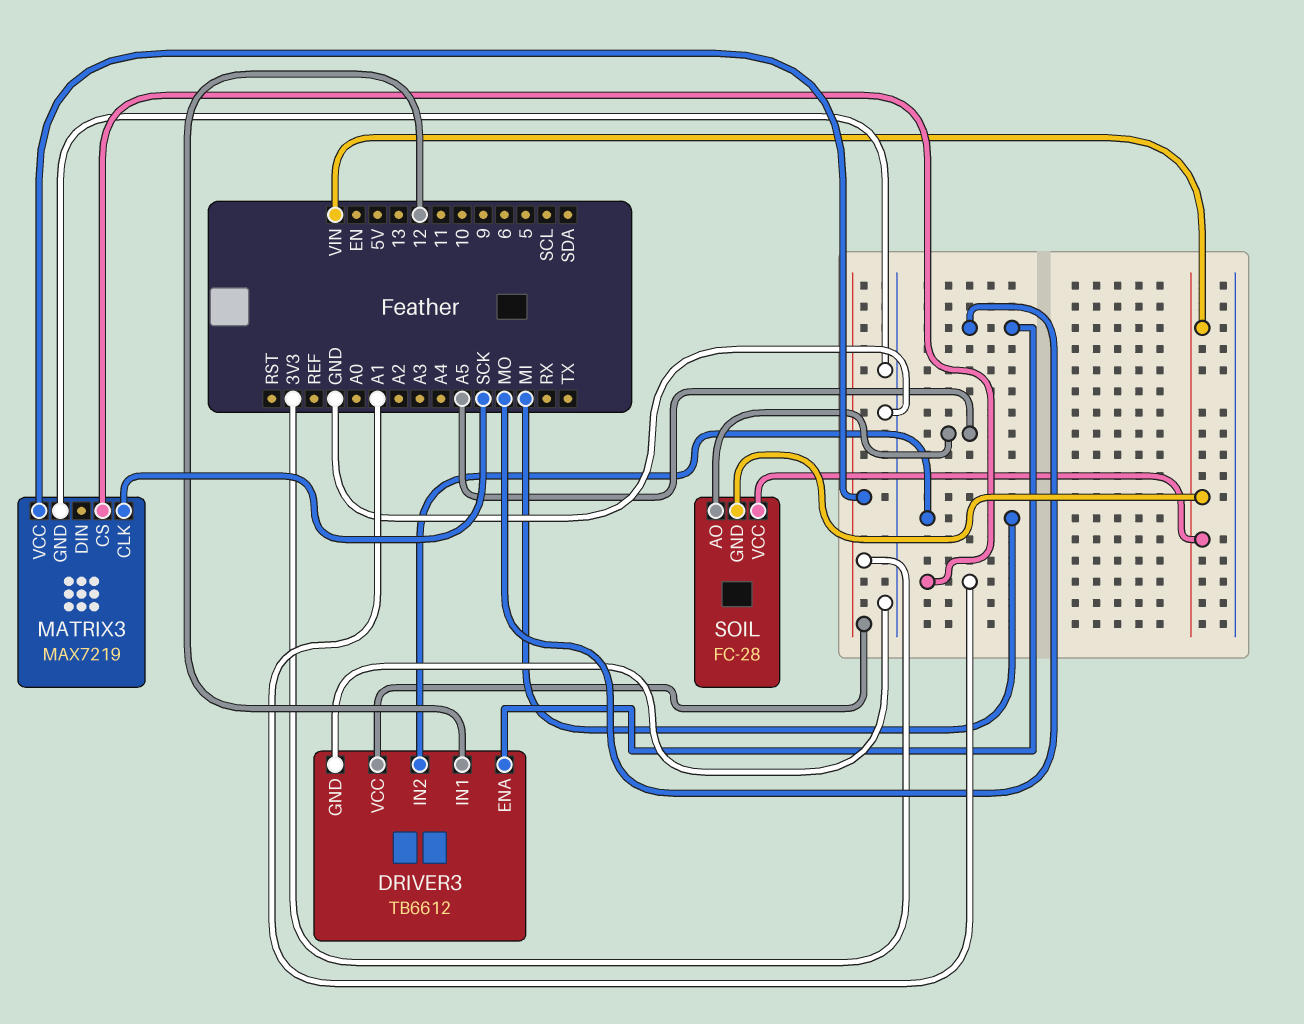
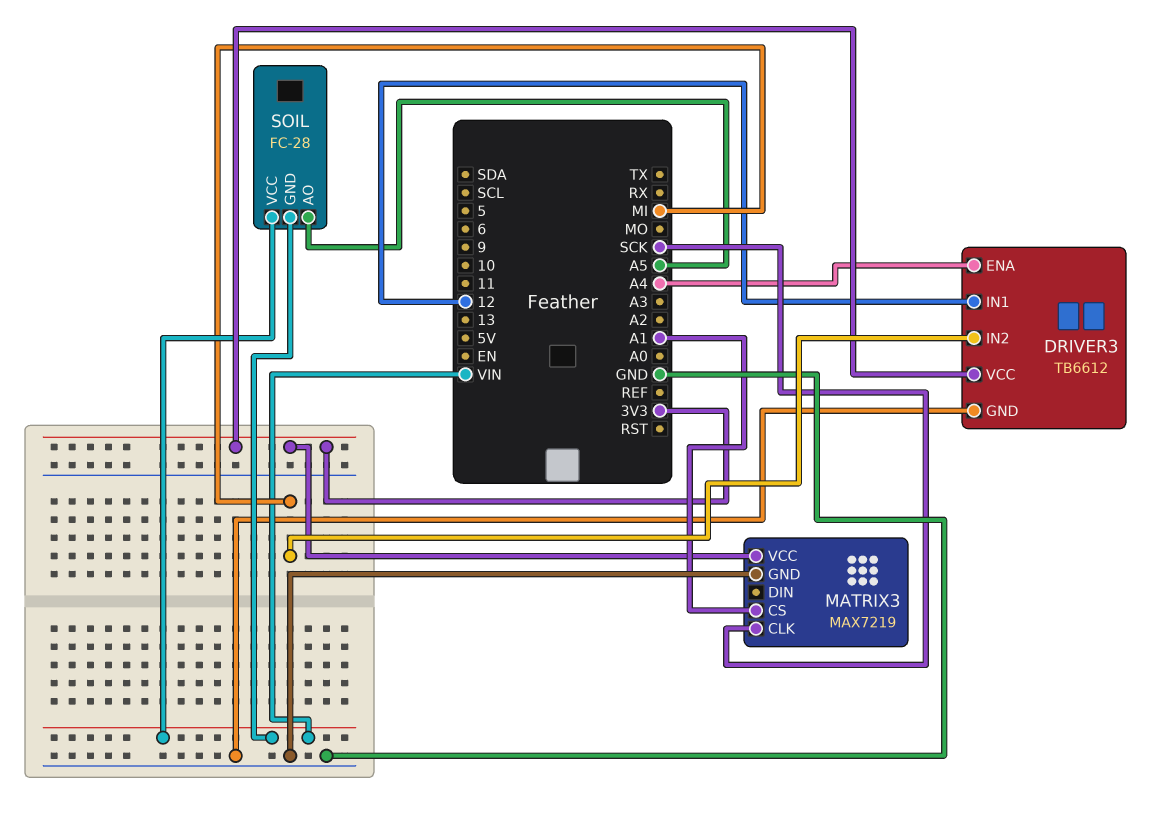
DRIVER3 pin ENA: MO -> A4

